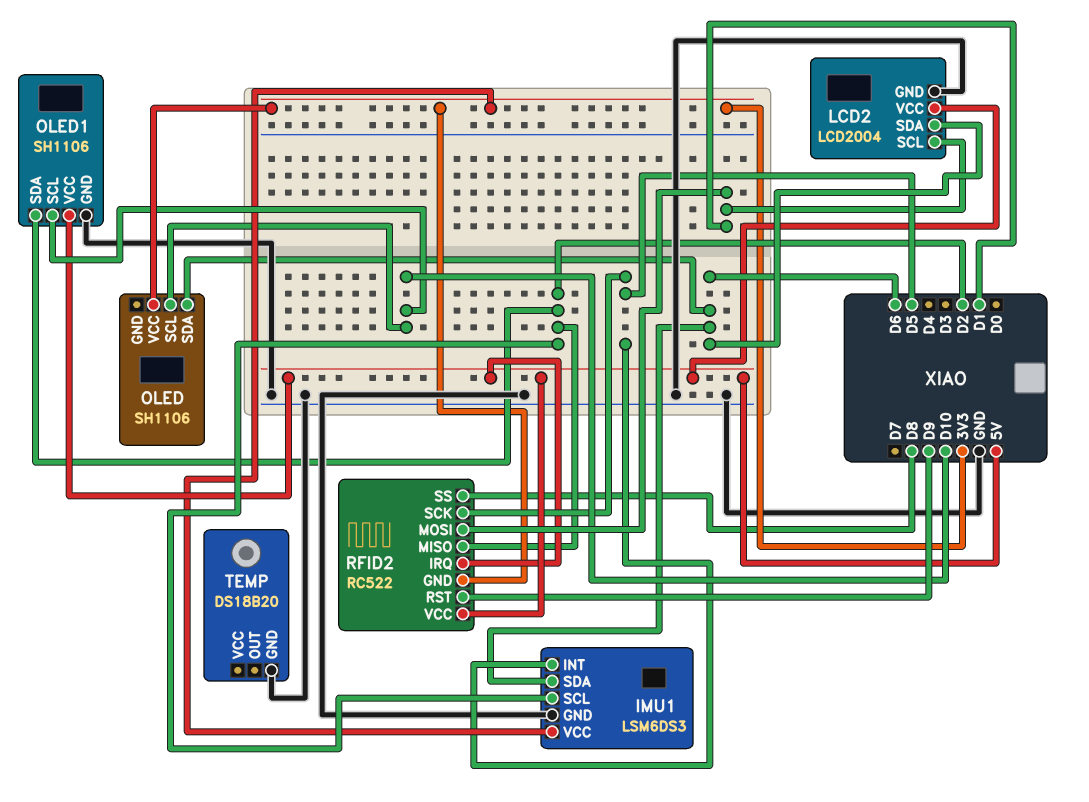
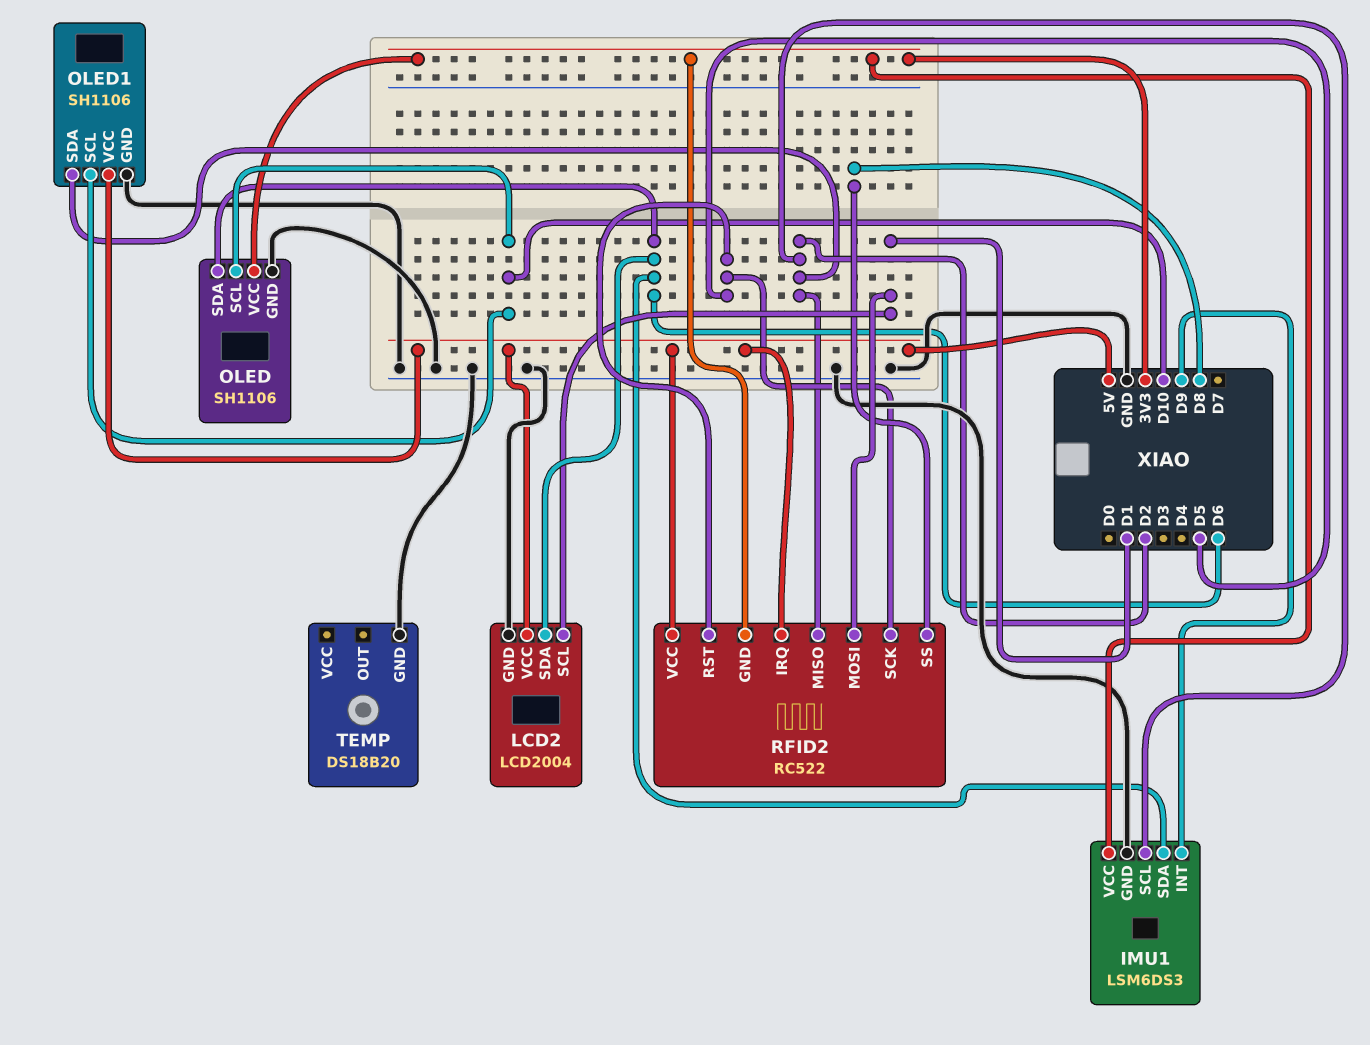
IMU1 pin INT: D5 -> D9
OLED pin GND: none -> GND
RFID2 pin RST: D9 -> D5

